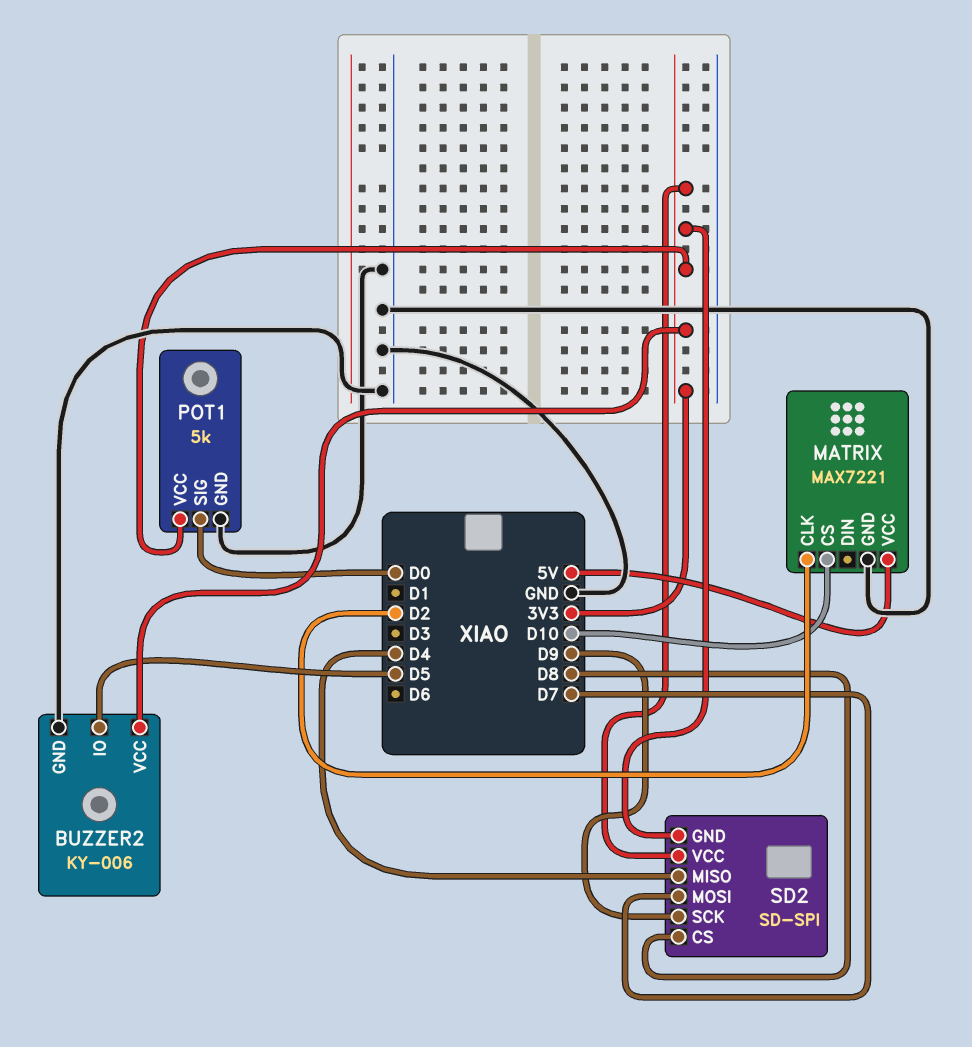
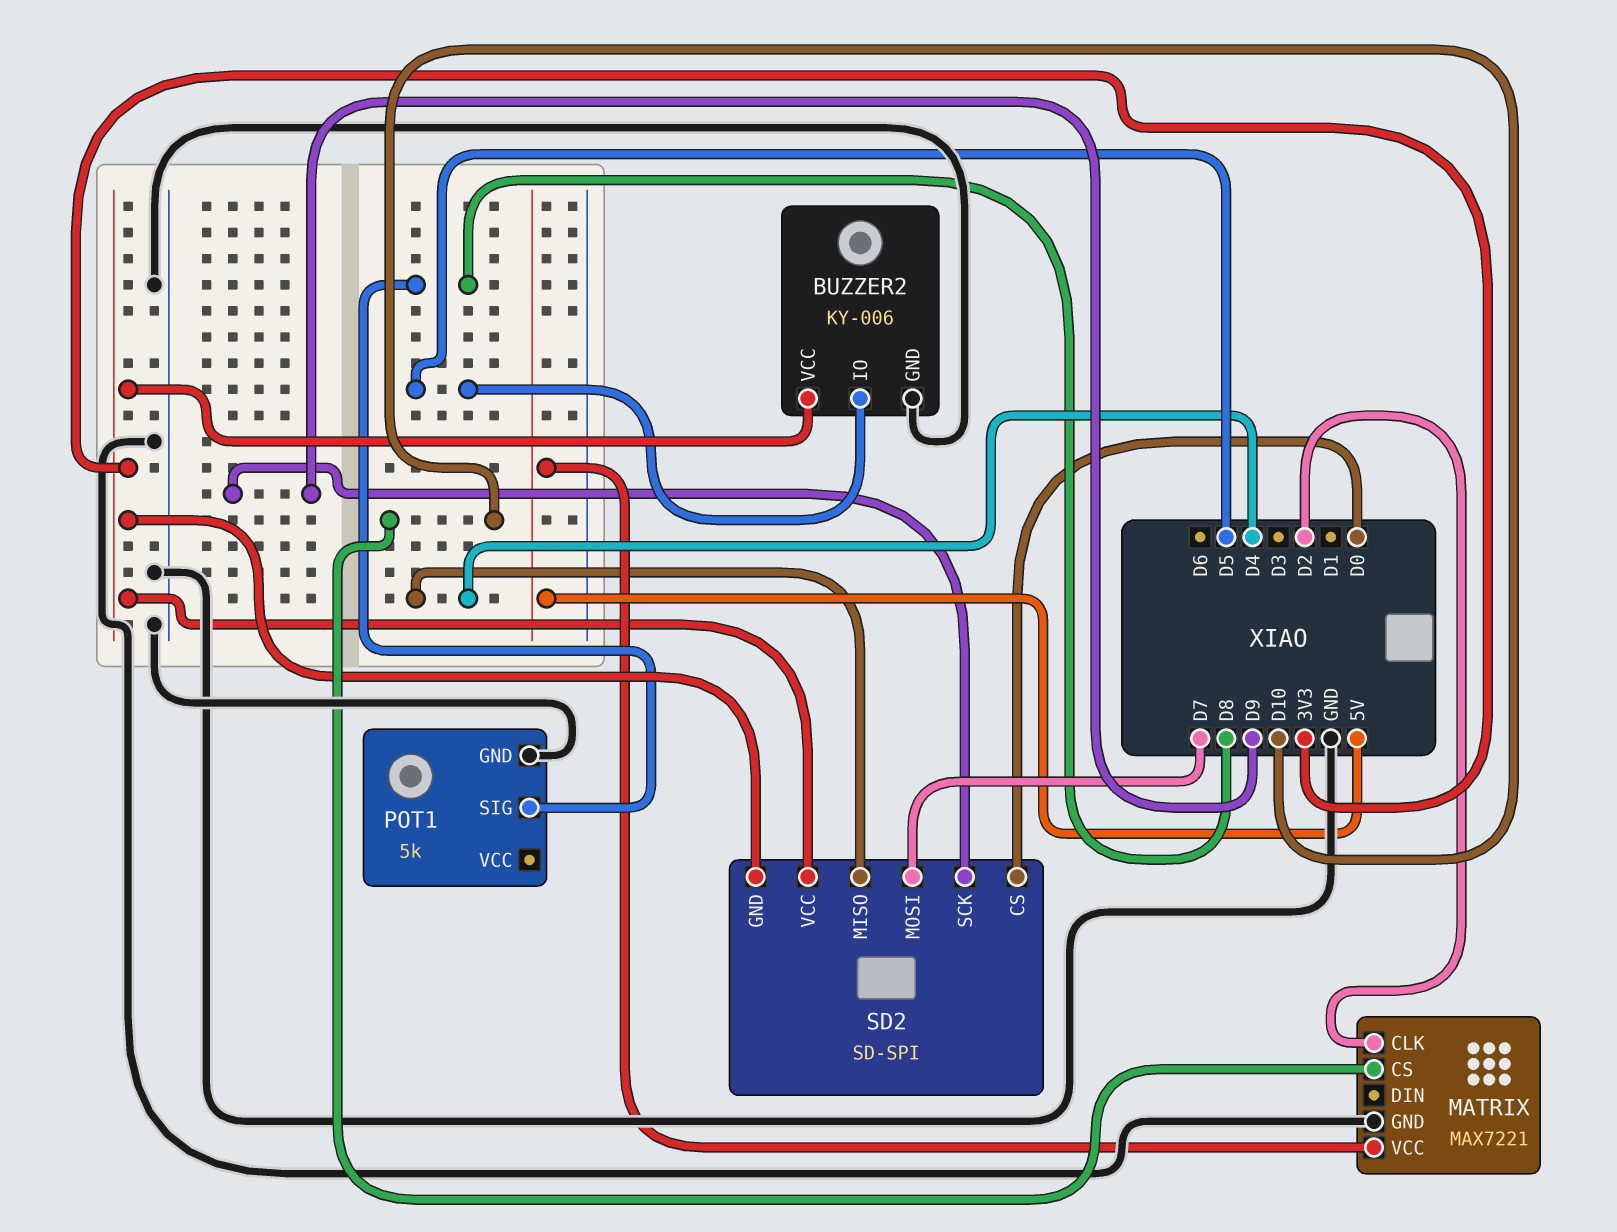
POT1 pin SIG: D0 -> D8
POT1 pin VCC: 3V3 -> none
SD2 pin CS: D8 -> D0

